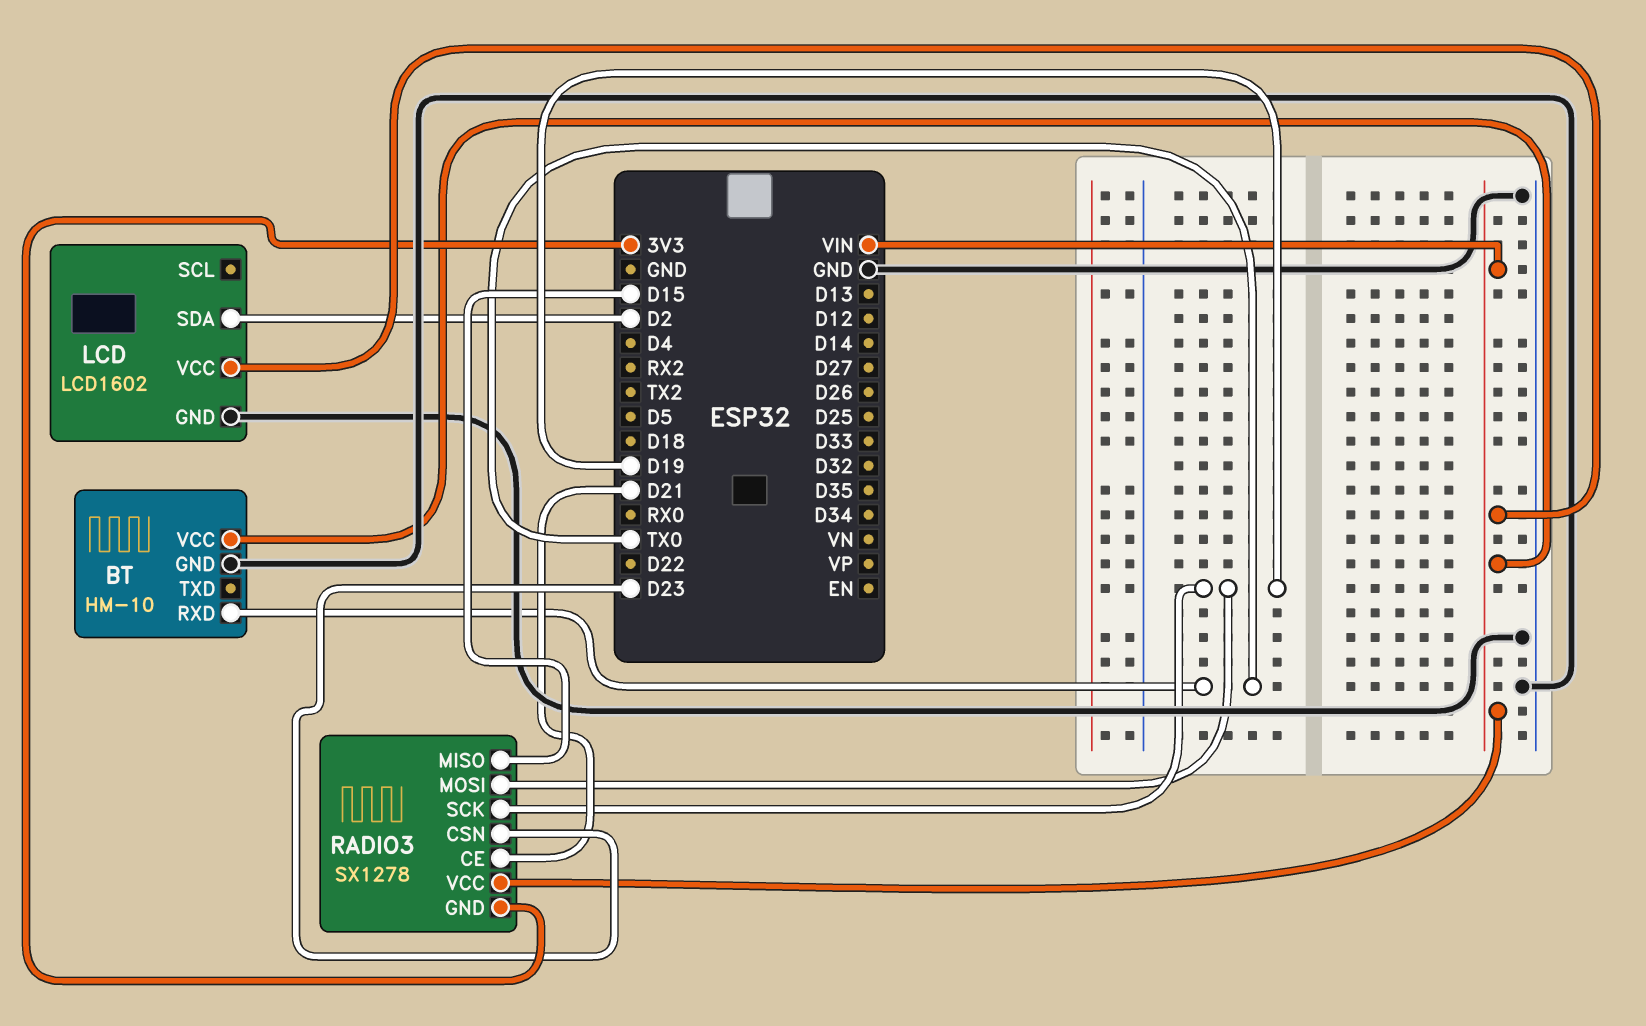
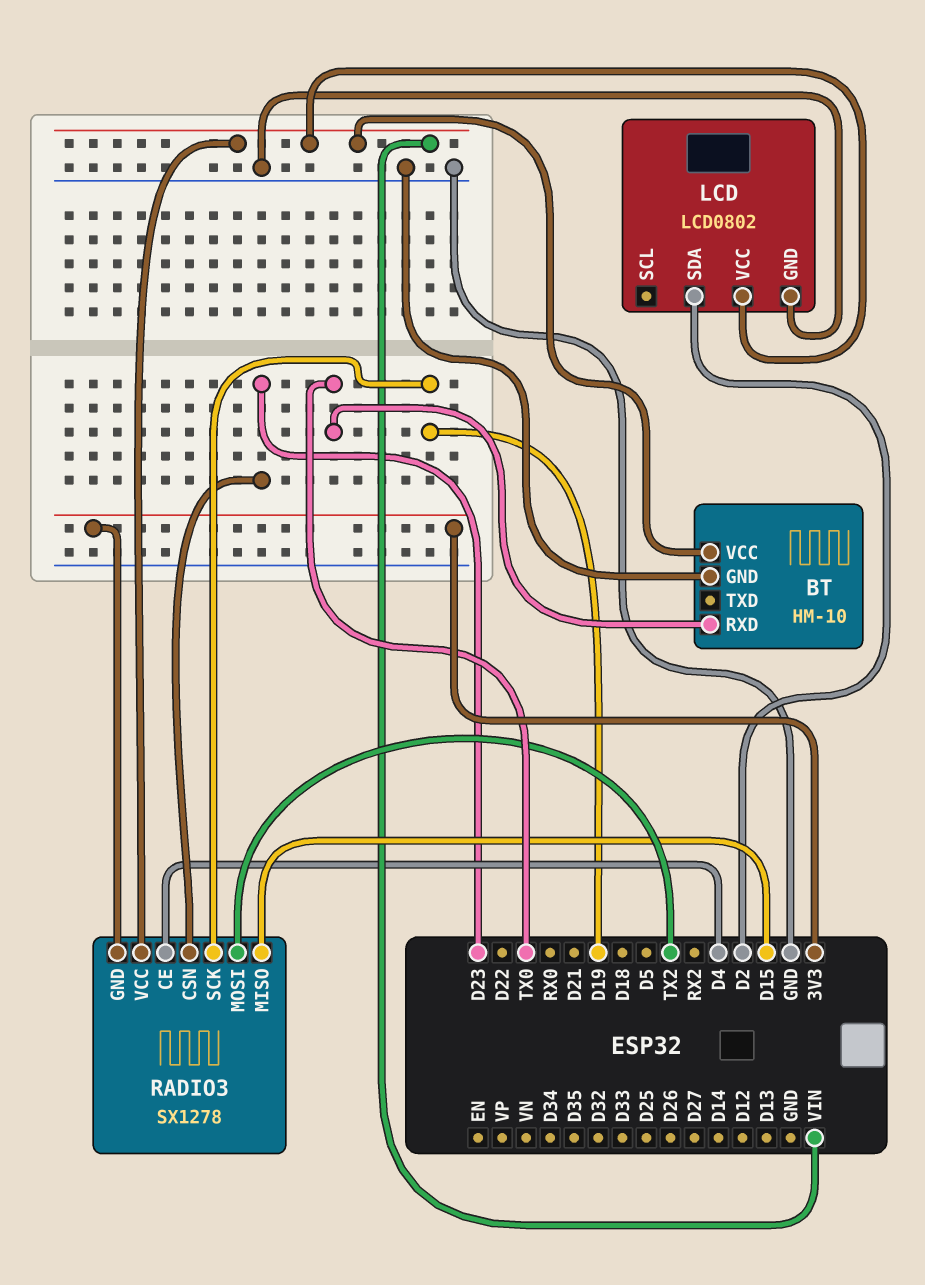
LCD: LCD1602 -> LCD0802
RADIO3 pin CE: D21 -> D4
RADIO3 pin MOSI: D19 -> TX2

